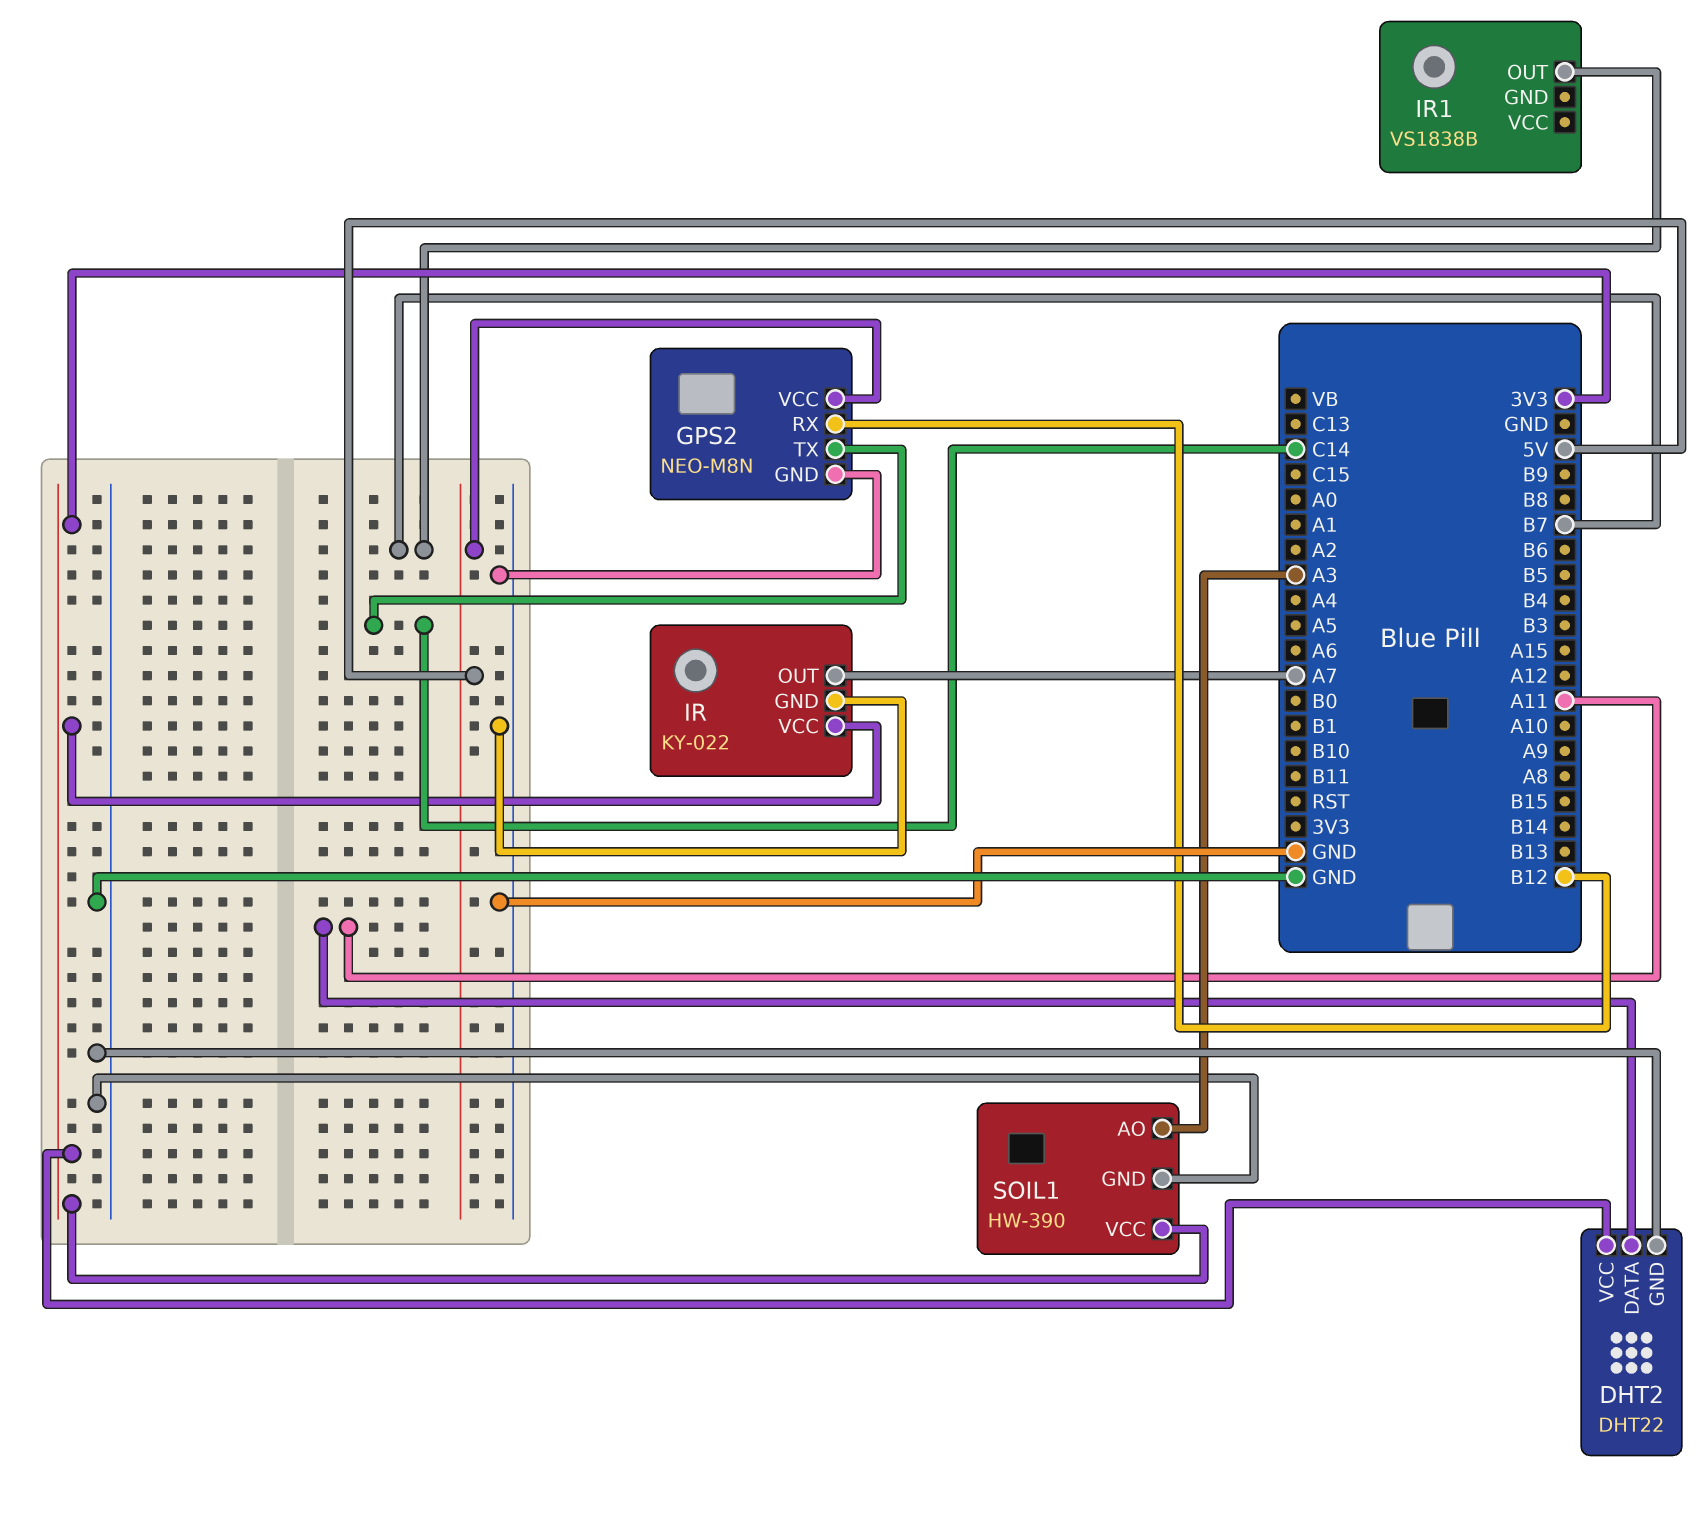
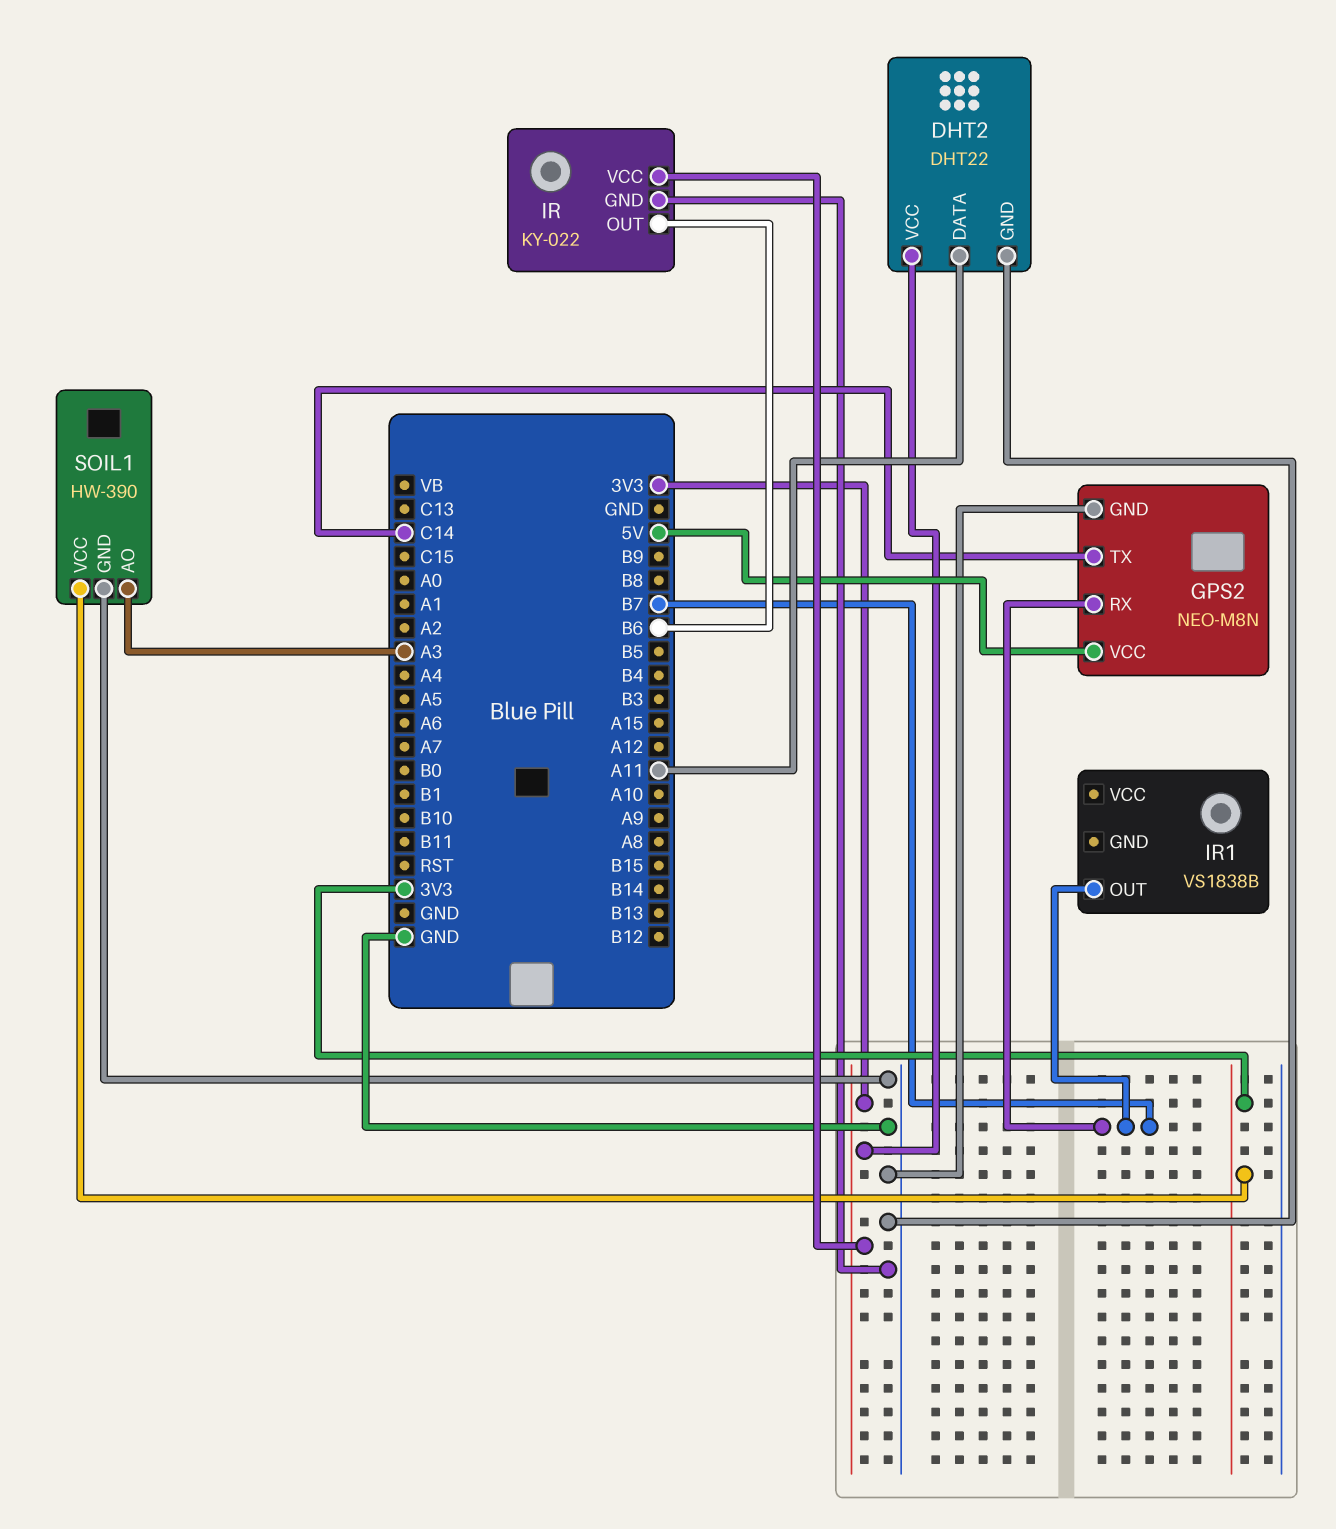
GPS2 pin RX: B12 -> B7
IR pin OUT: A7 -> B6

